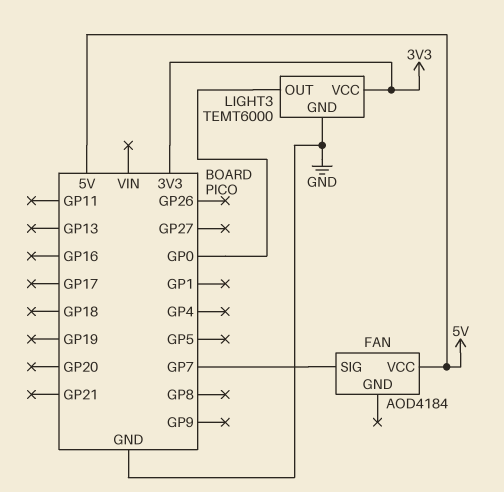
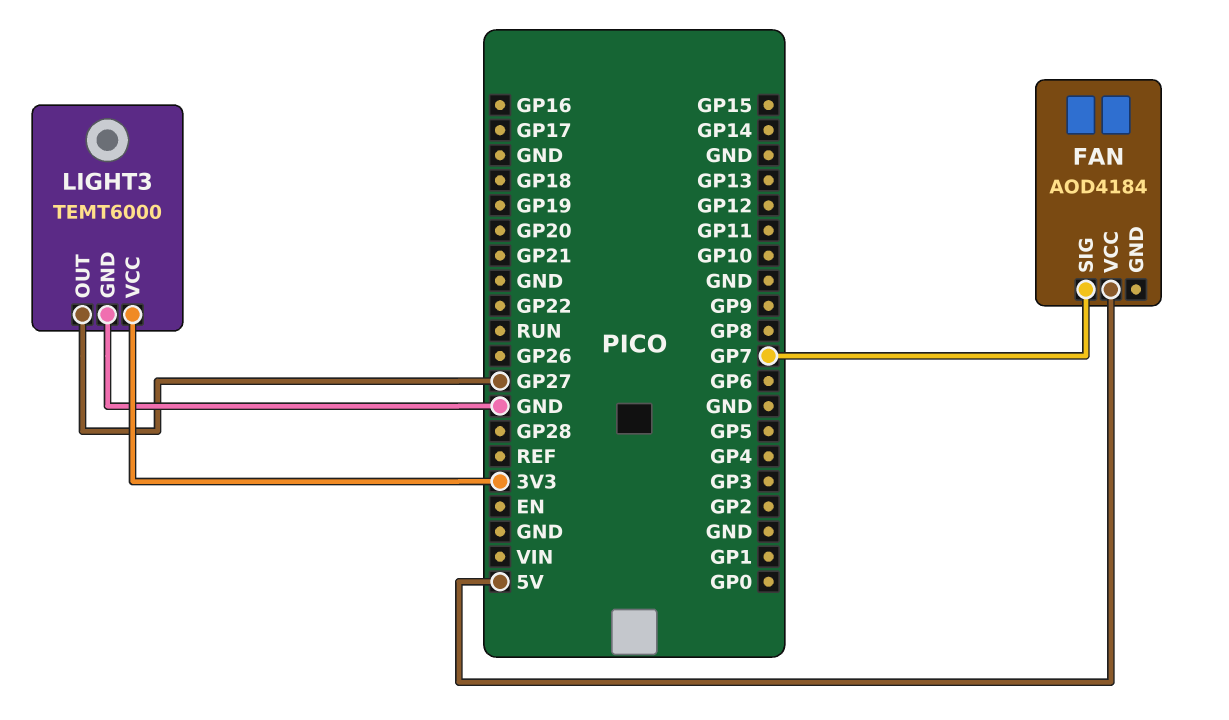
LIGHT3 pin OUT: GP0 -> GP27

